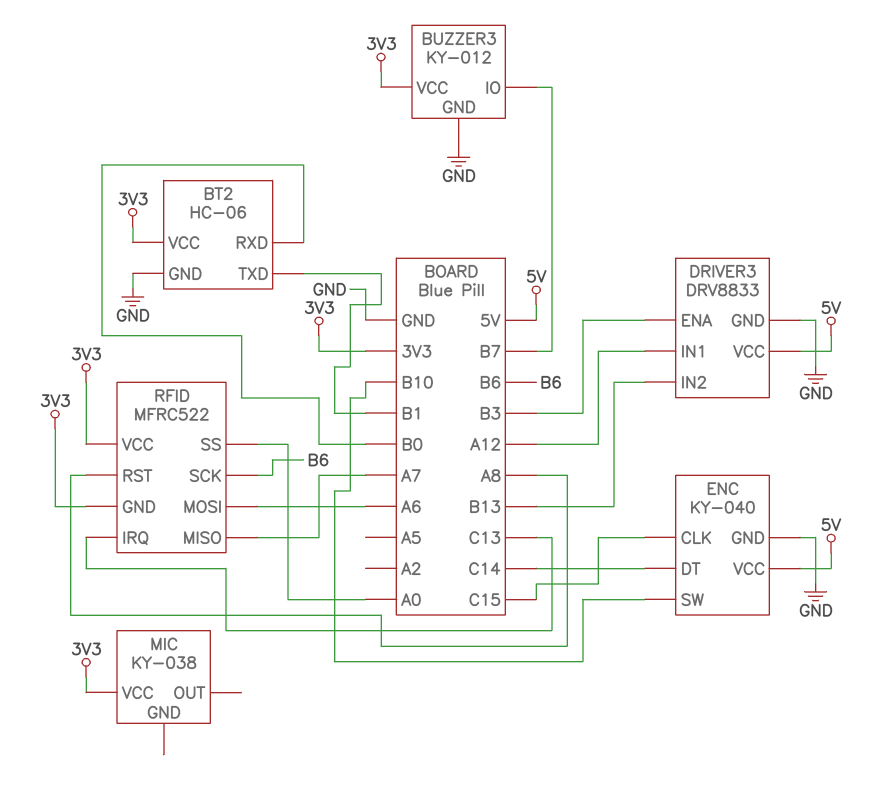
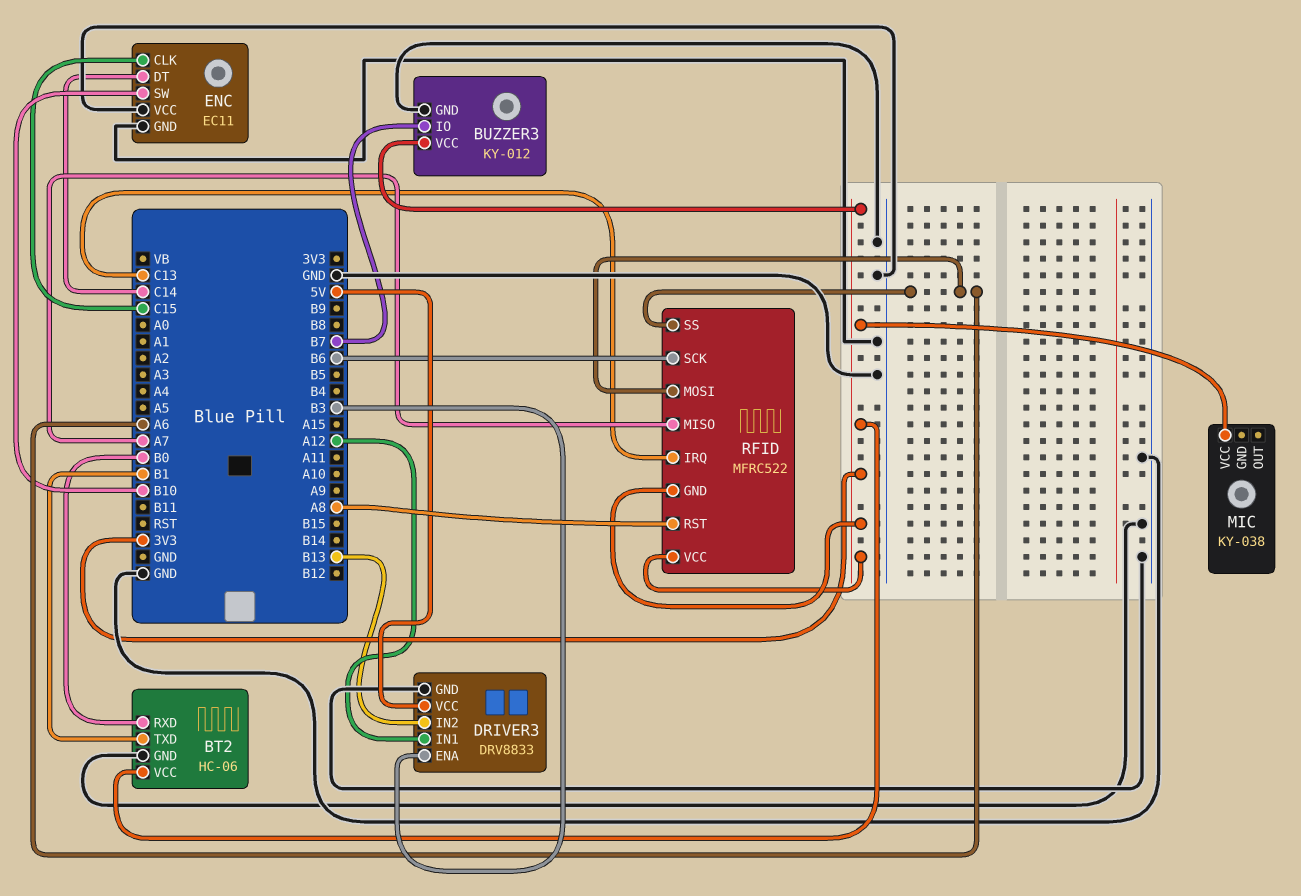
ENC: KY-040 -> EC11
ENC pin VCC: 5V -> GND
RFID pin SS: A0 -> A6

